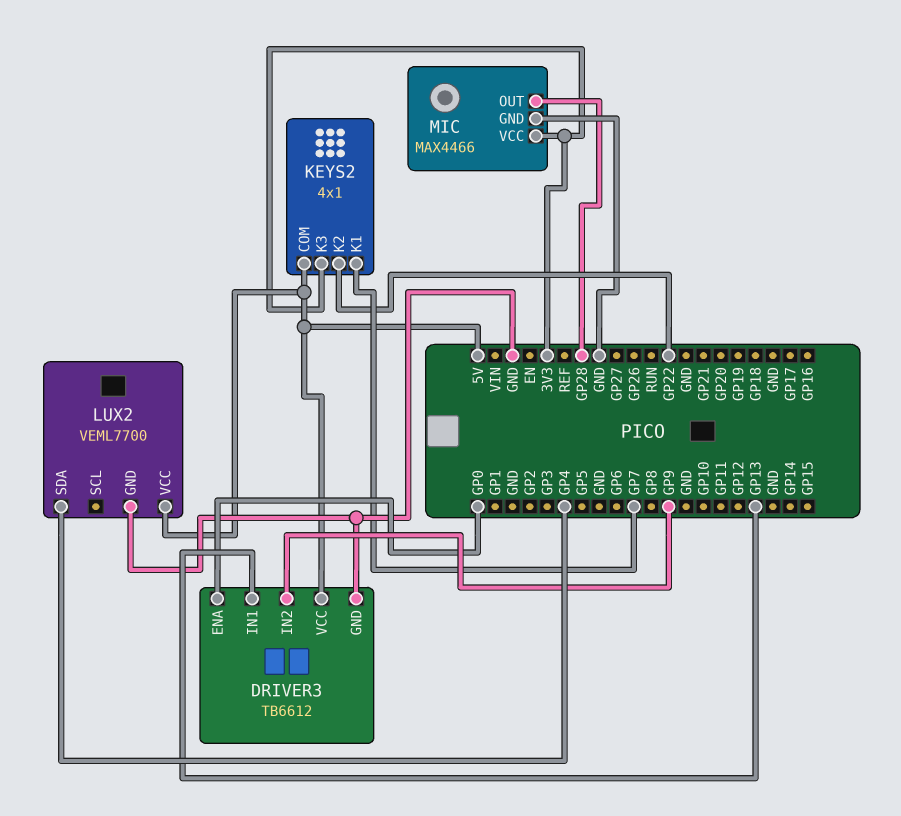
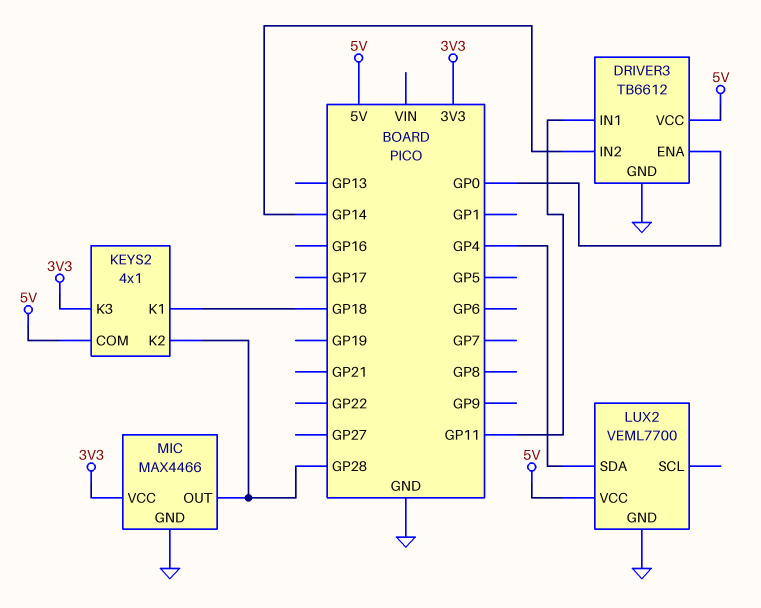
DRIVER3 pin IN1: GP13 -> GP11
DRIVER3 pin IN2: GP9 -> GP14
KEYS2 pin K1: GP7 -> GP18
KEYS2 pin K2: GP22 -> GP28

